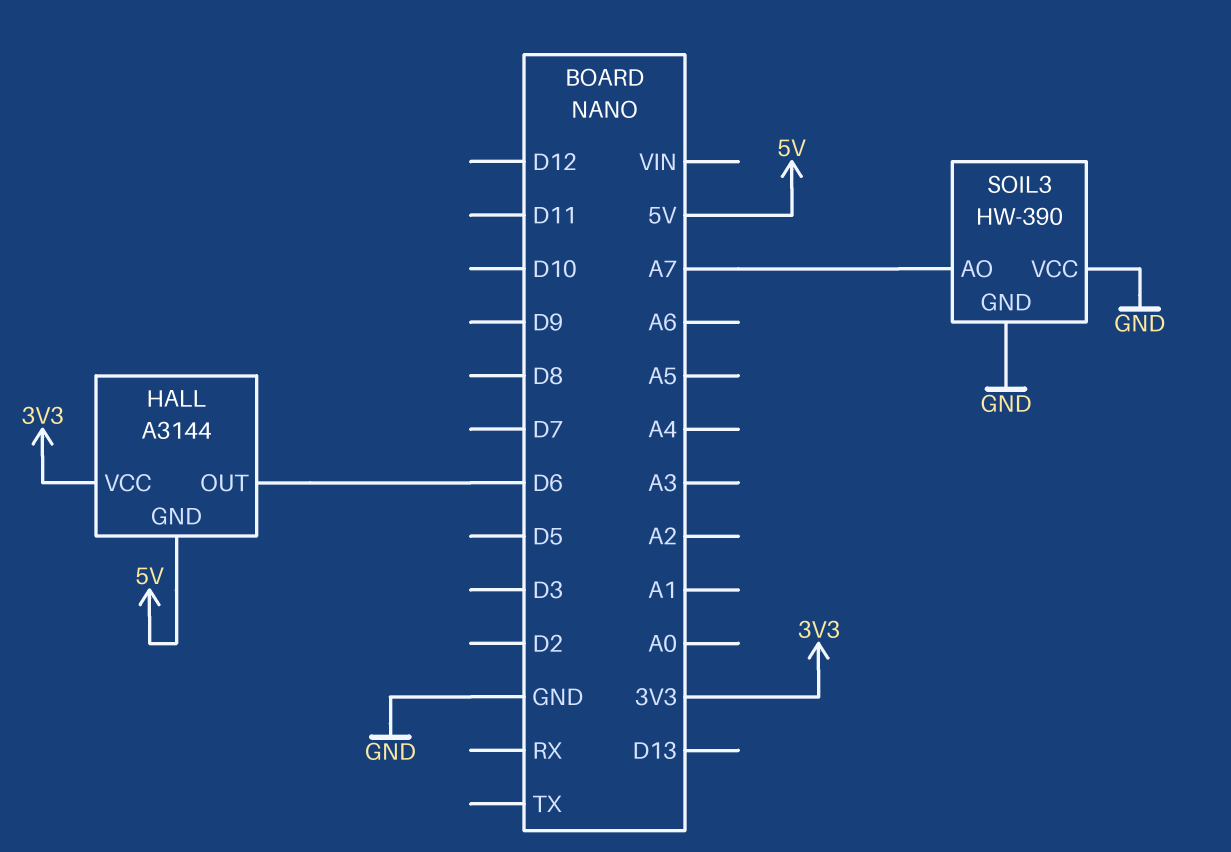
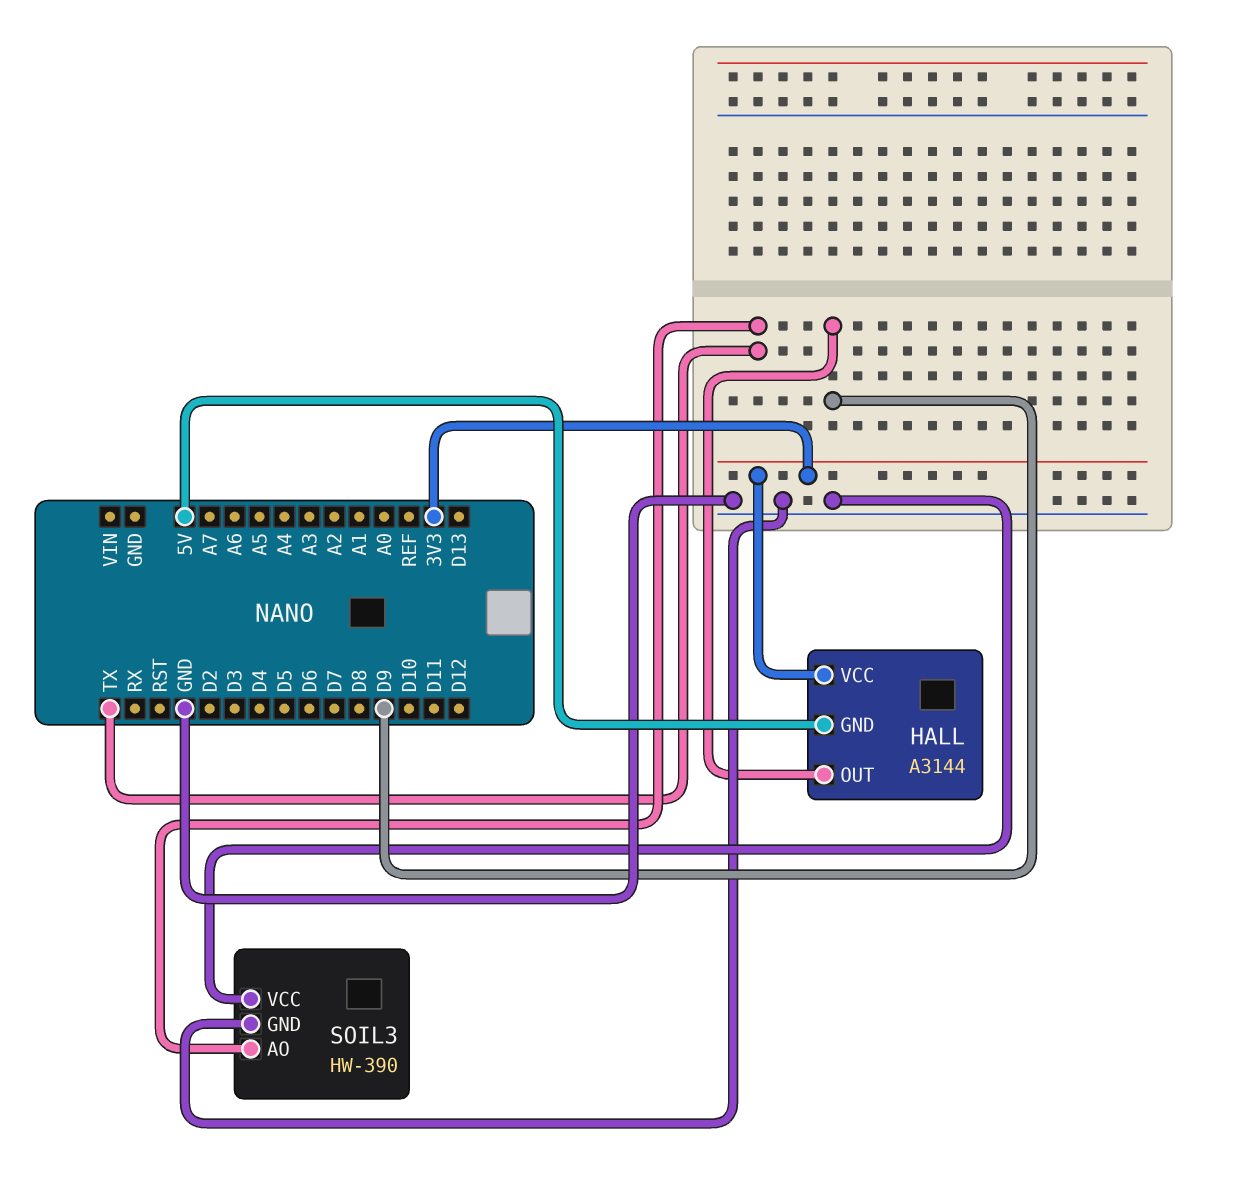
HALL pin OUT: D6 -> D9
SOIL3 pin AO: A7 -> TX

